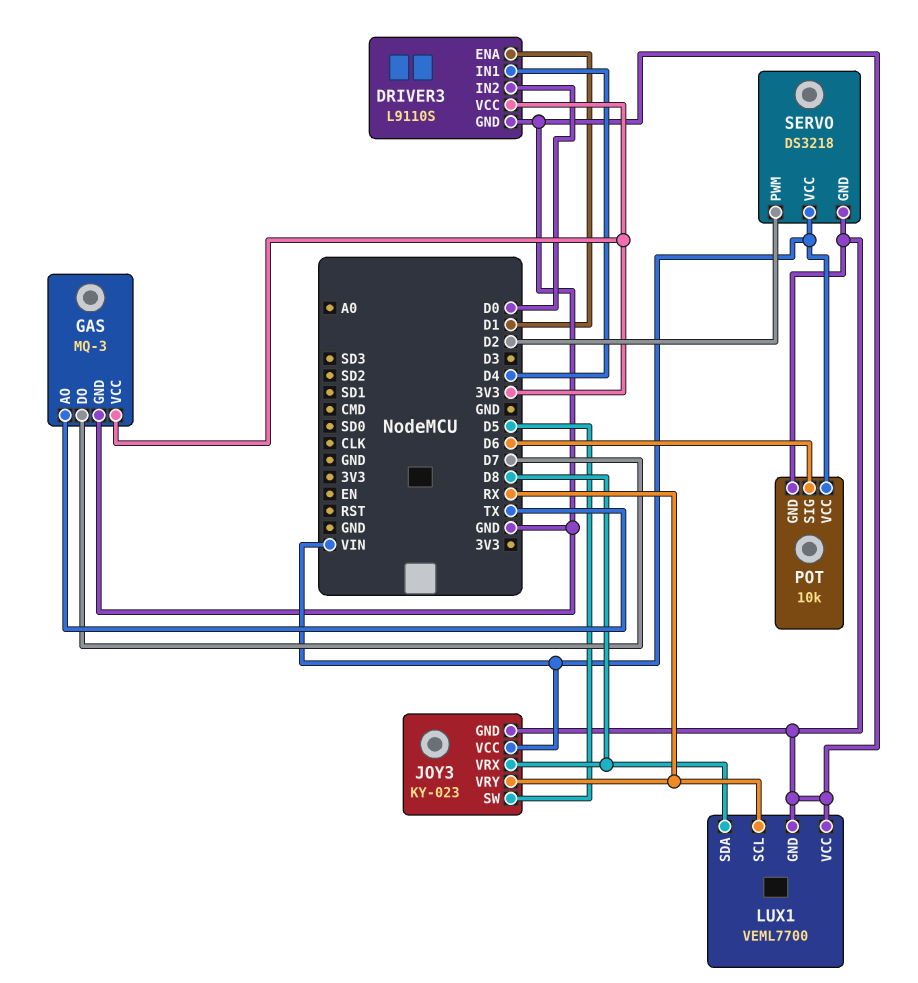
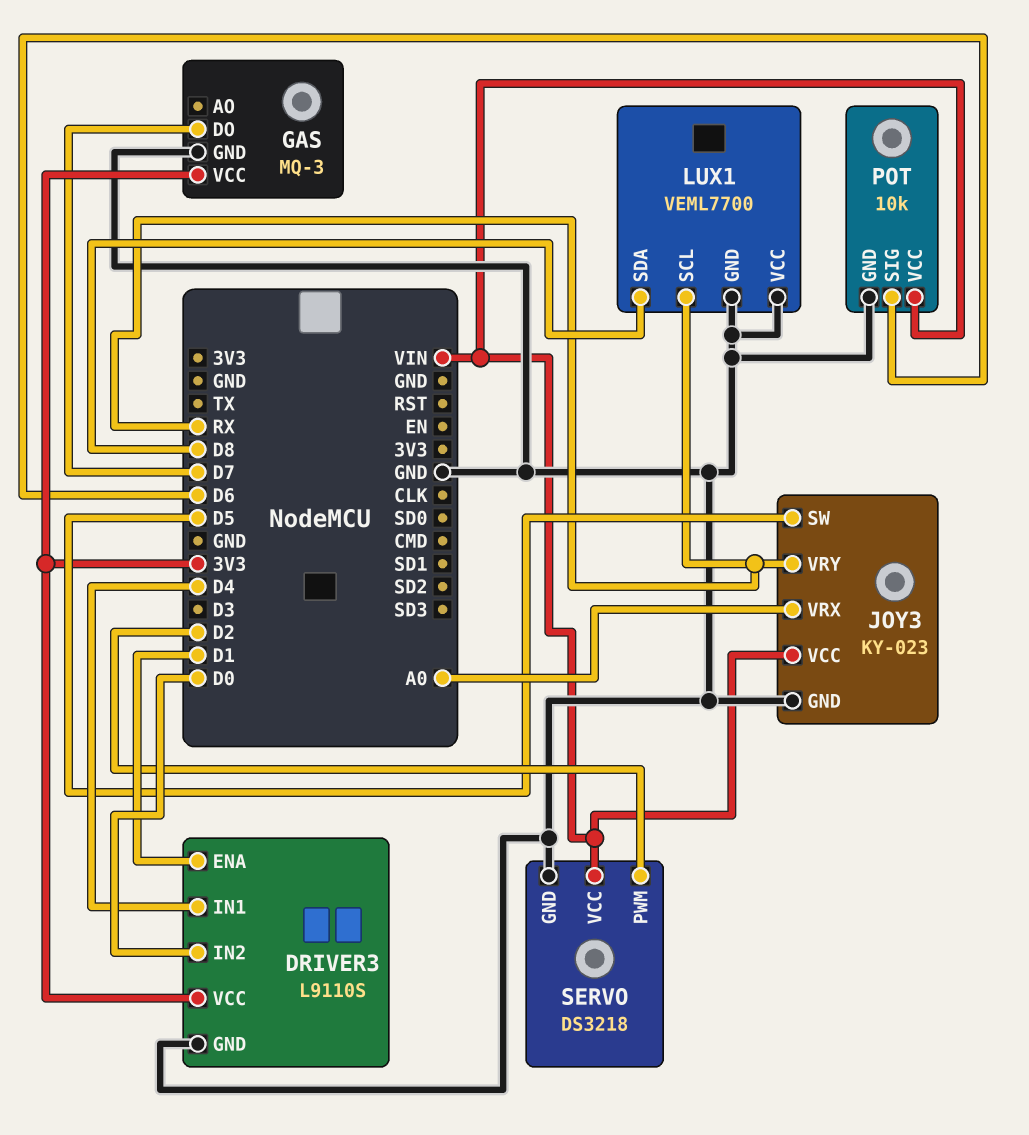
GAS pin AO: TX -> none
JOY3 pin VRX: D8 -> A0

